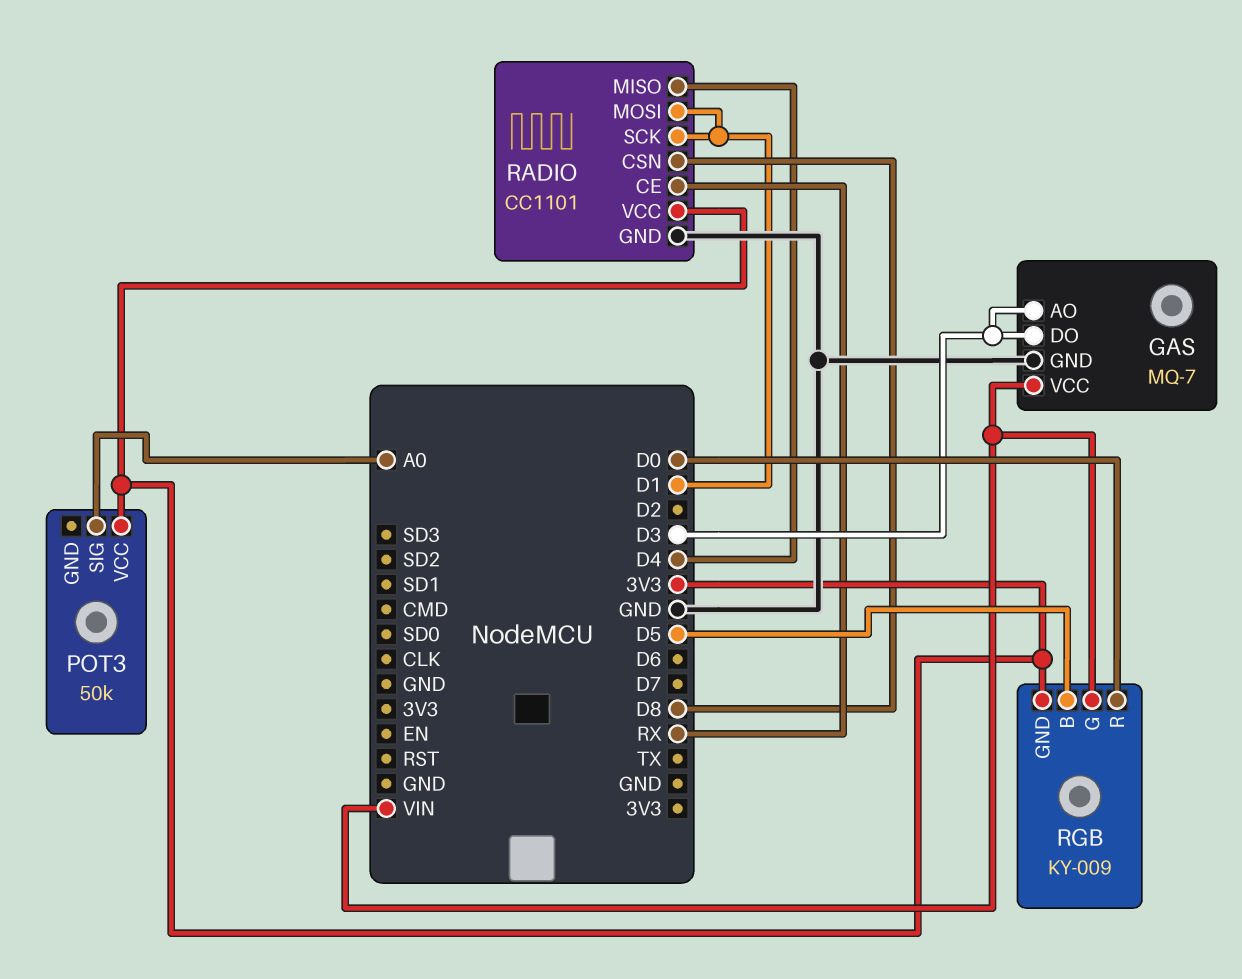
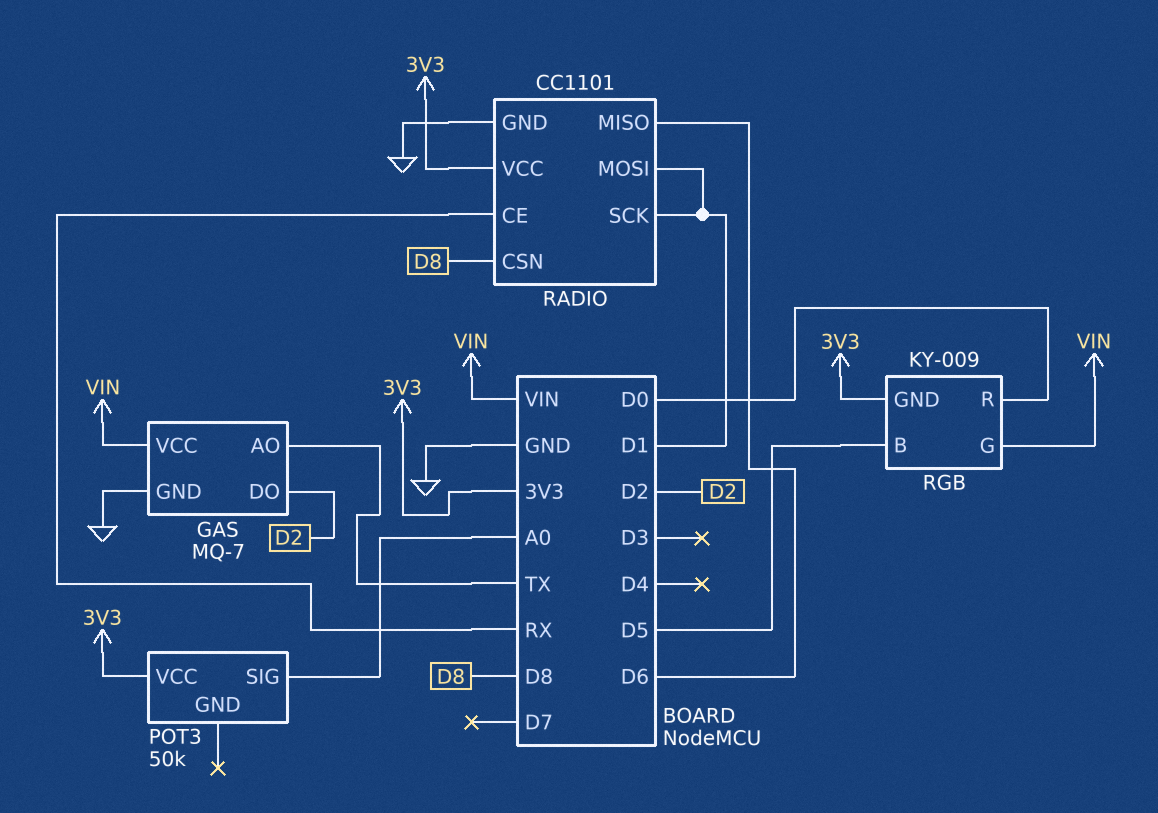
GAS pin AO: D3 -> TX
GAS pin DO: D3 -> D2
RADIO pin MISO: D4 -> D6

